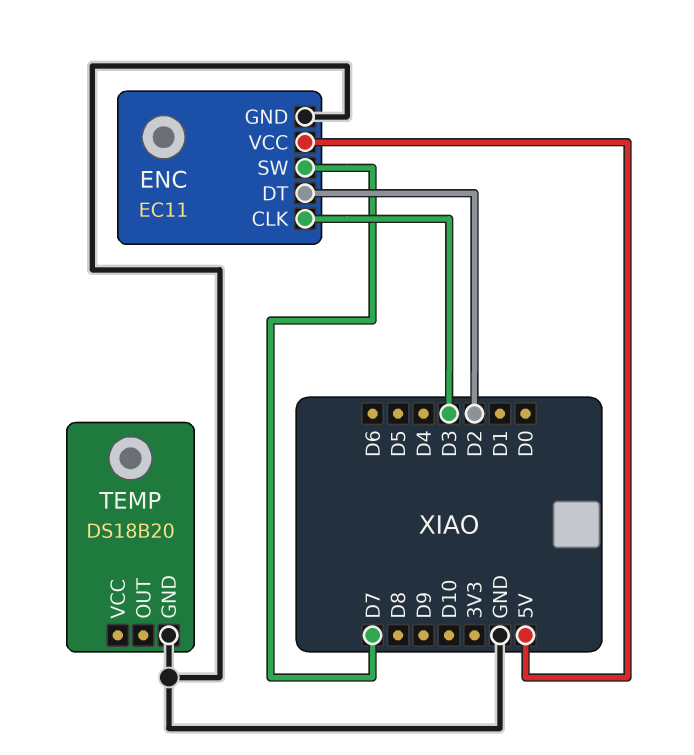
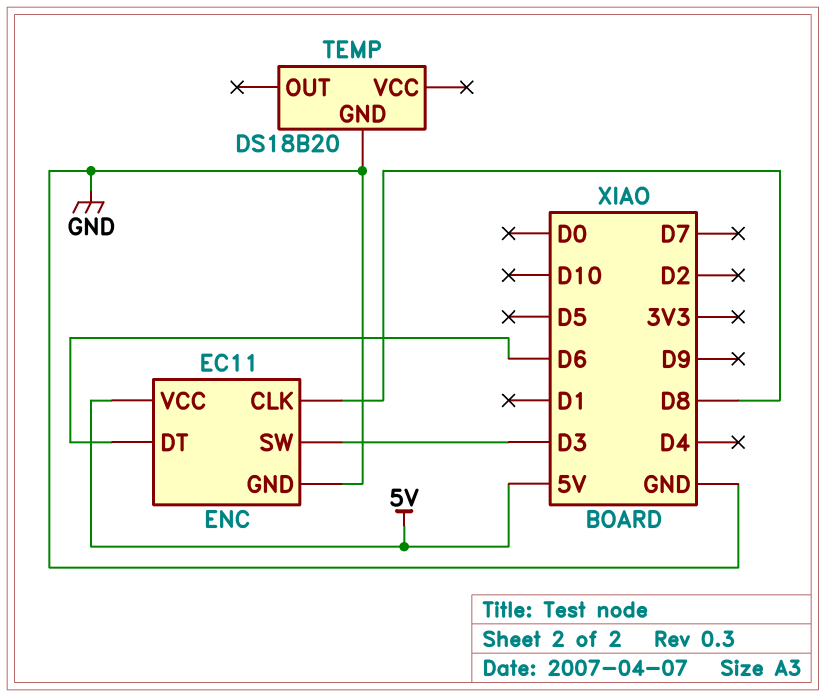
ENC pin CLK: D3 -> D8
ENC pin DT: D2 -> D6
ENC pin SW: D7 -> D3

